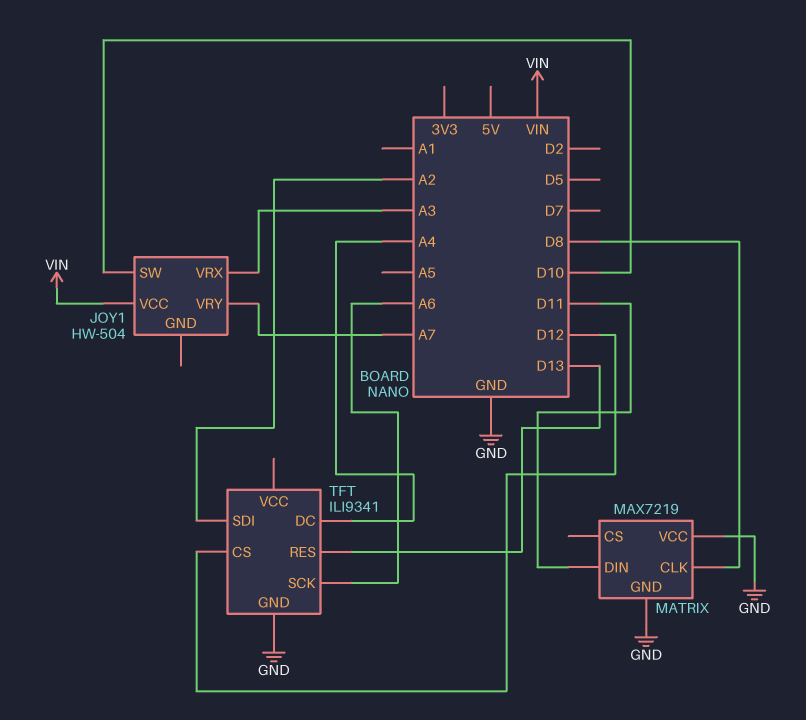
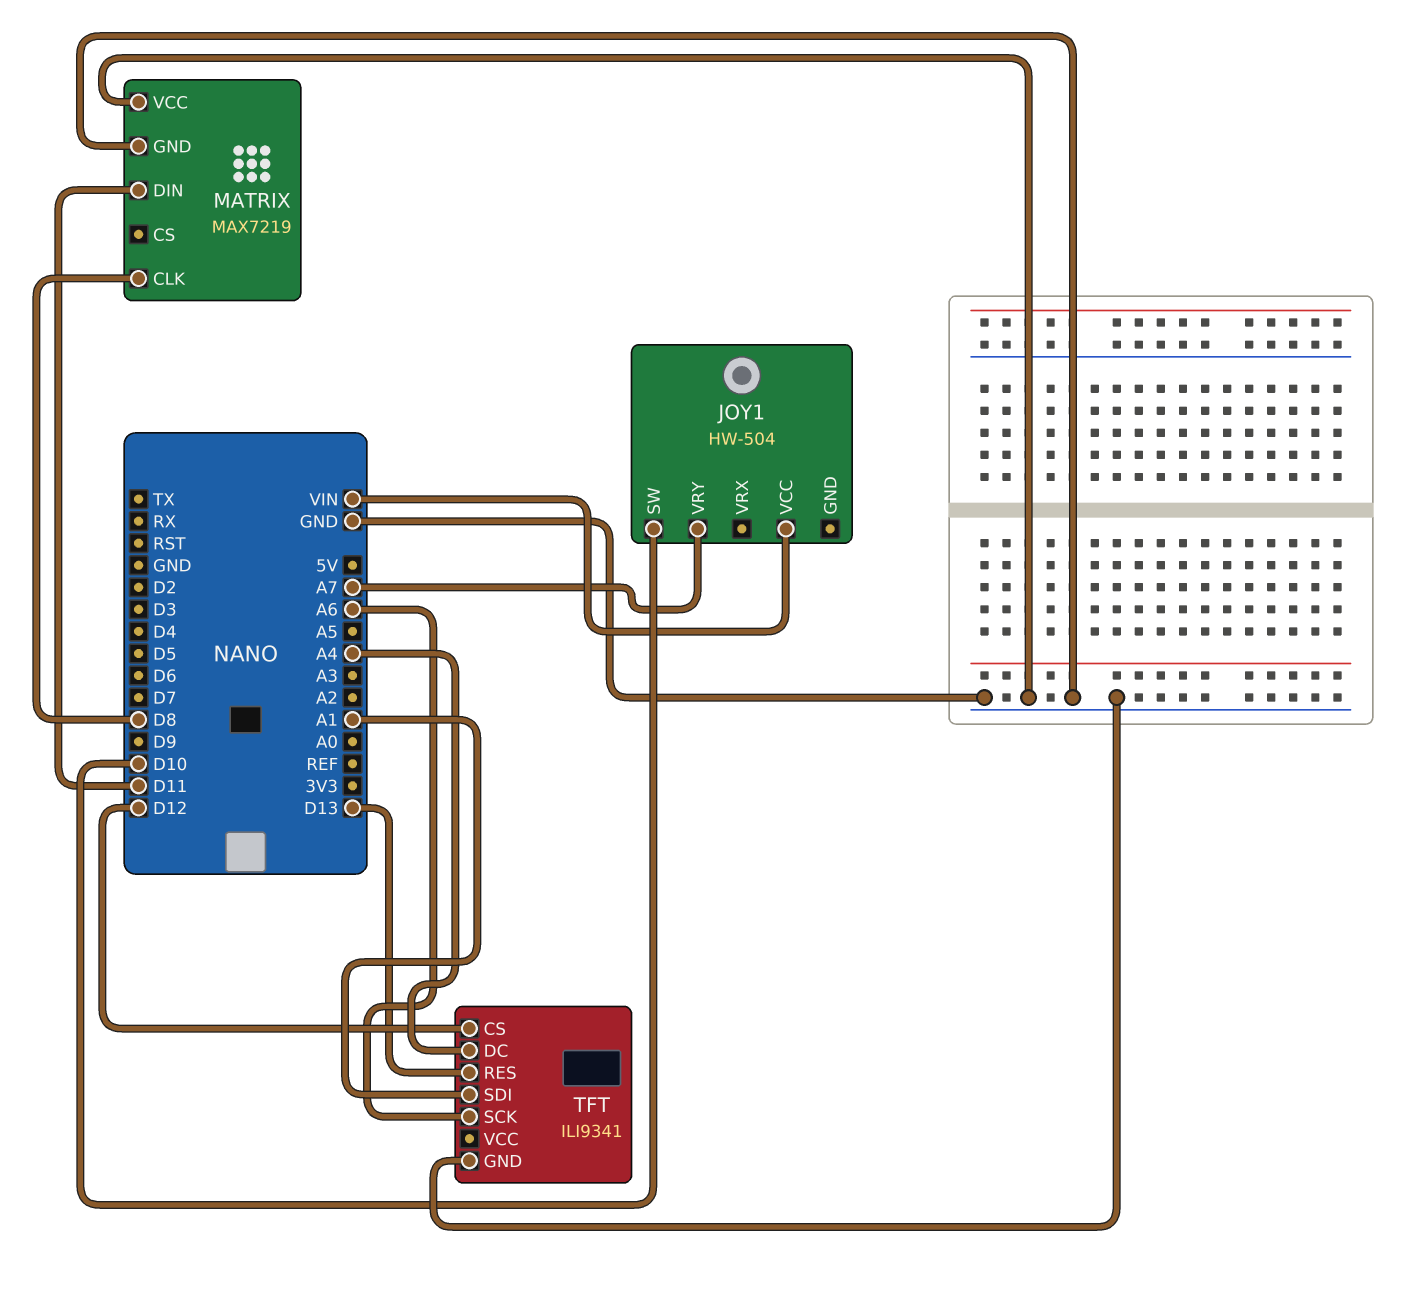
JOY1 pin VRX: A3 -> none
TFT pin SDI: A2 -> A1

